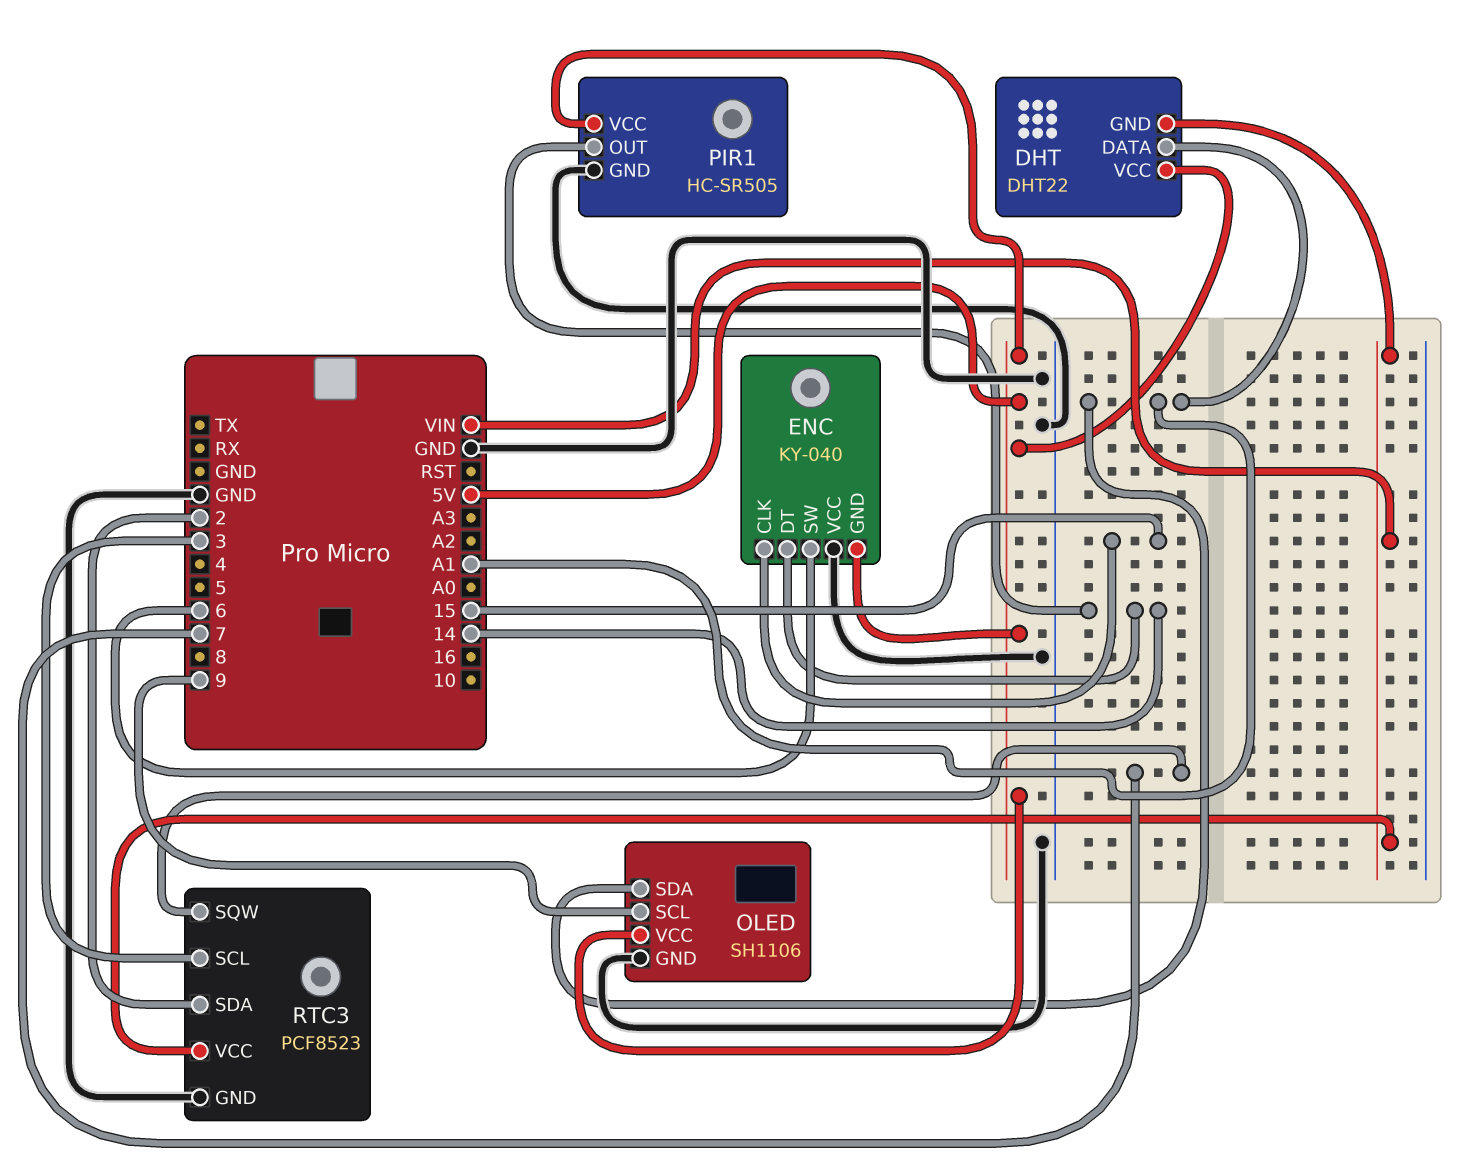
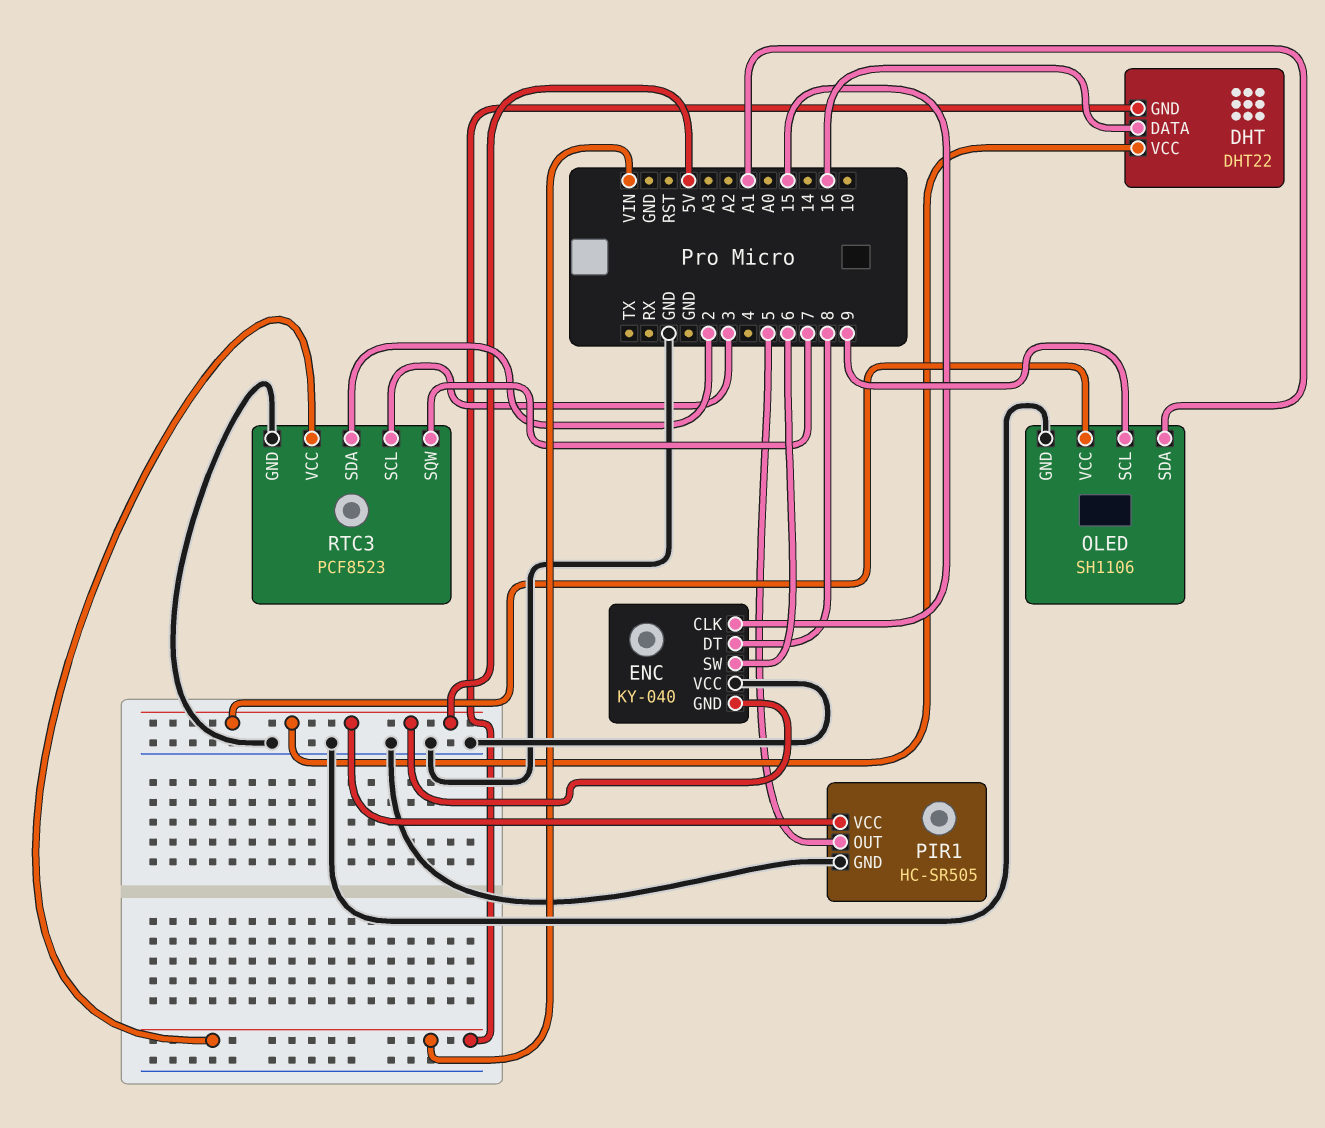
DHT pin DATA: A1 -> 16
ENC pin DT: 14 -> 8
PIR1 pin OUT: 14 -> 5

